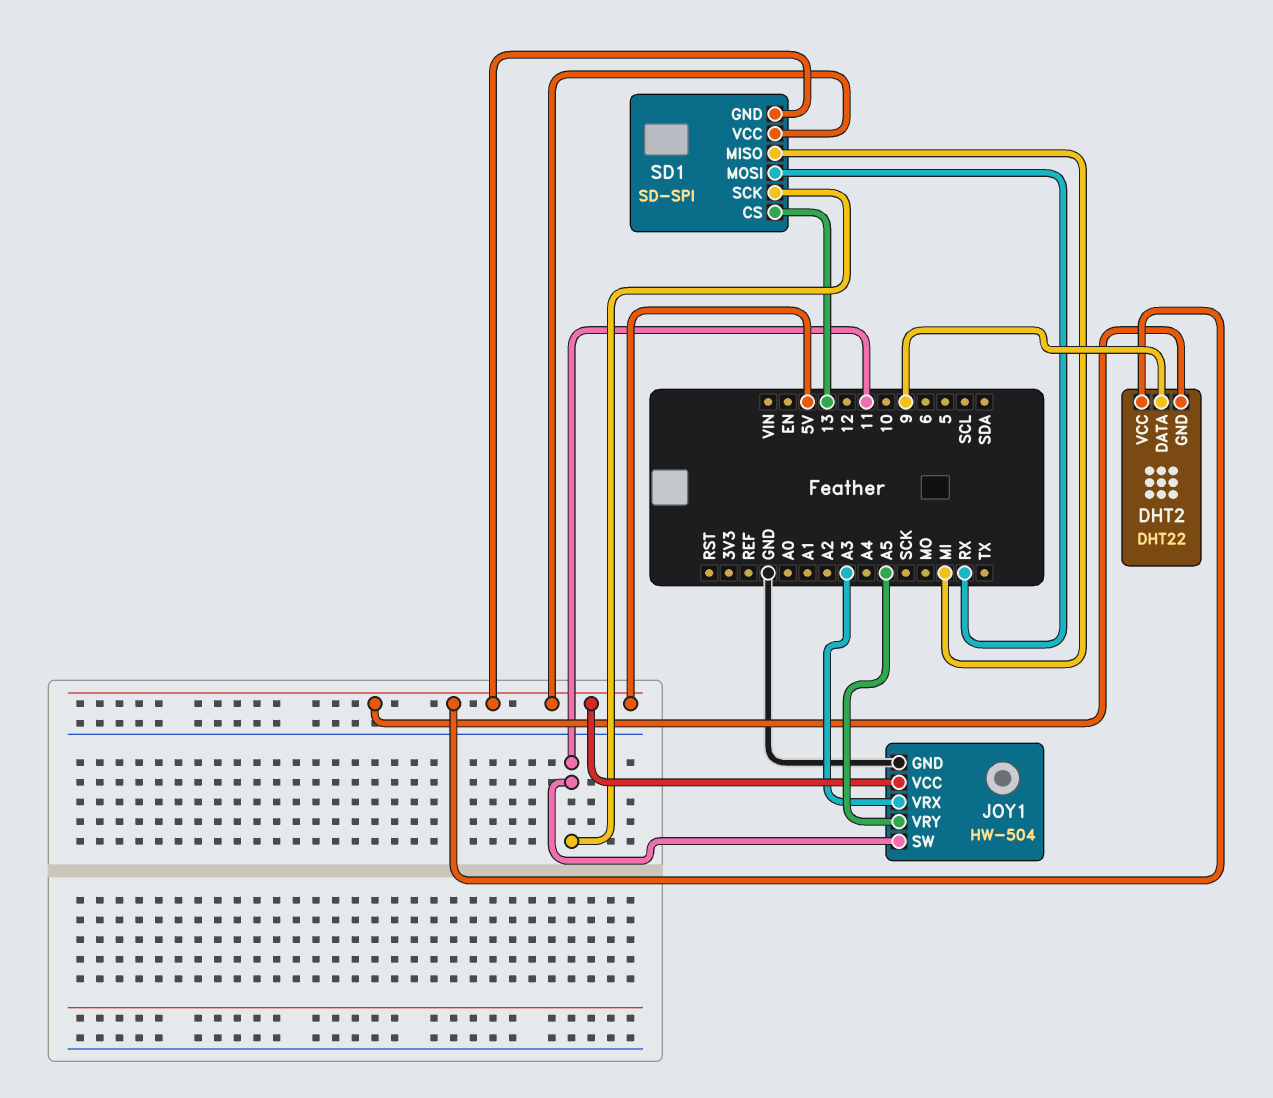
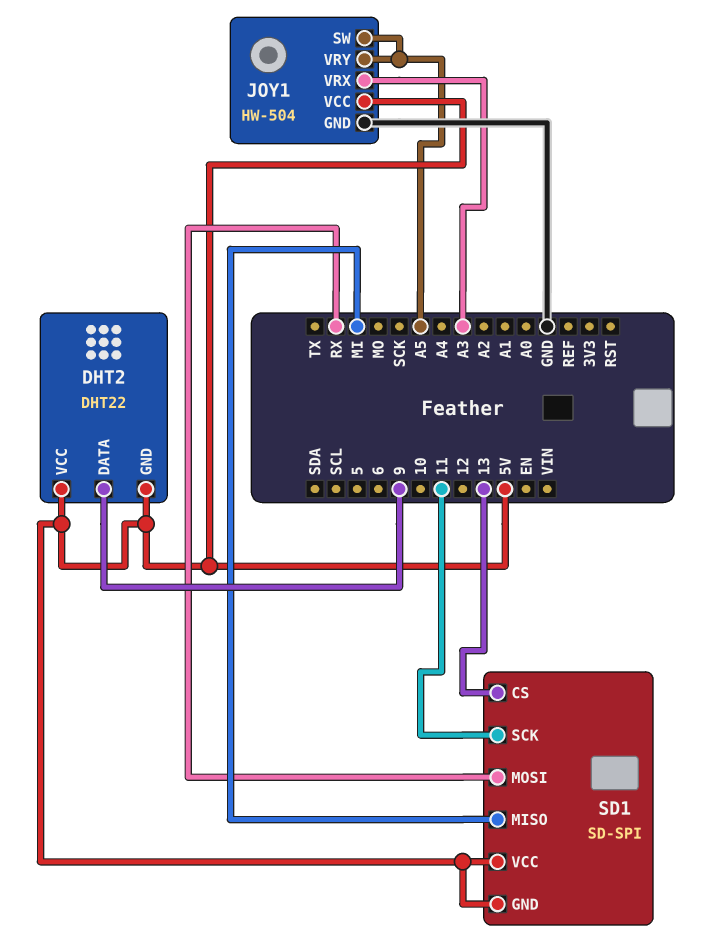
JOY1 pin SW: 11 -> A5

